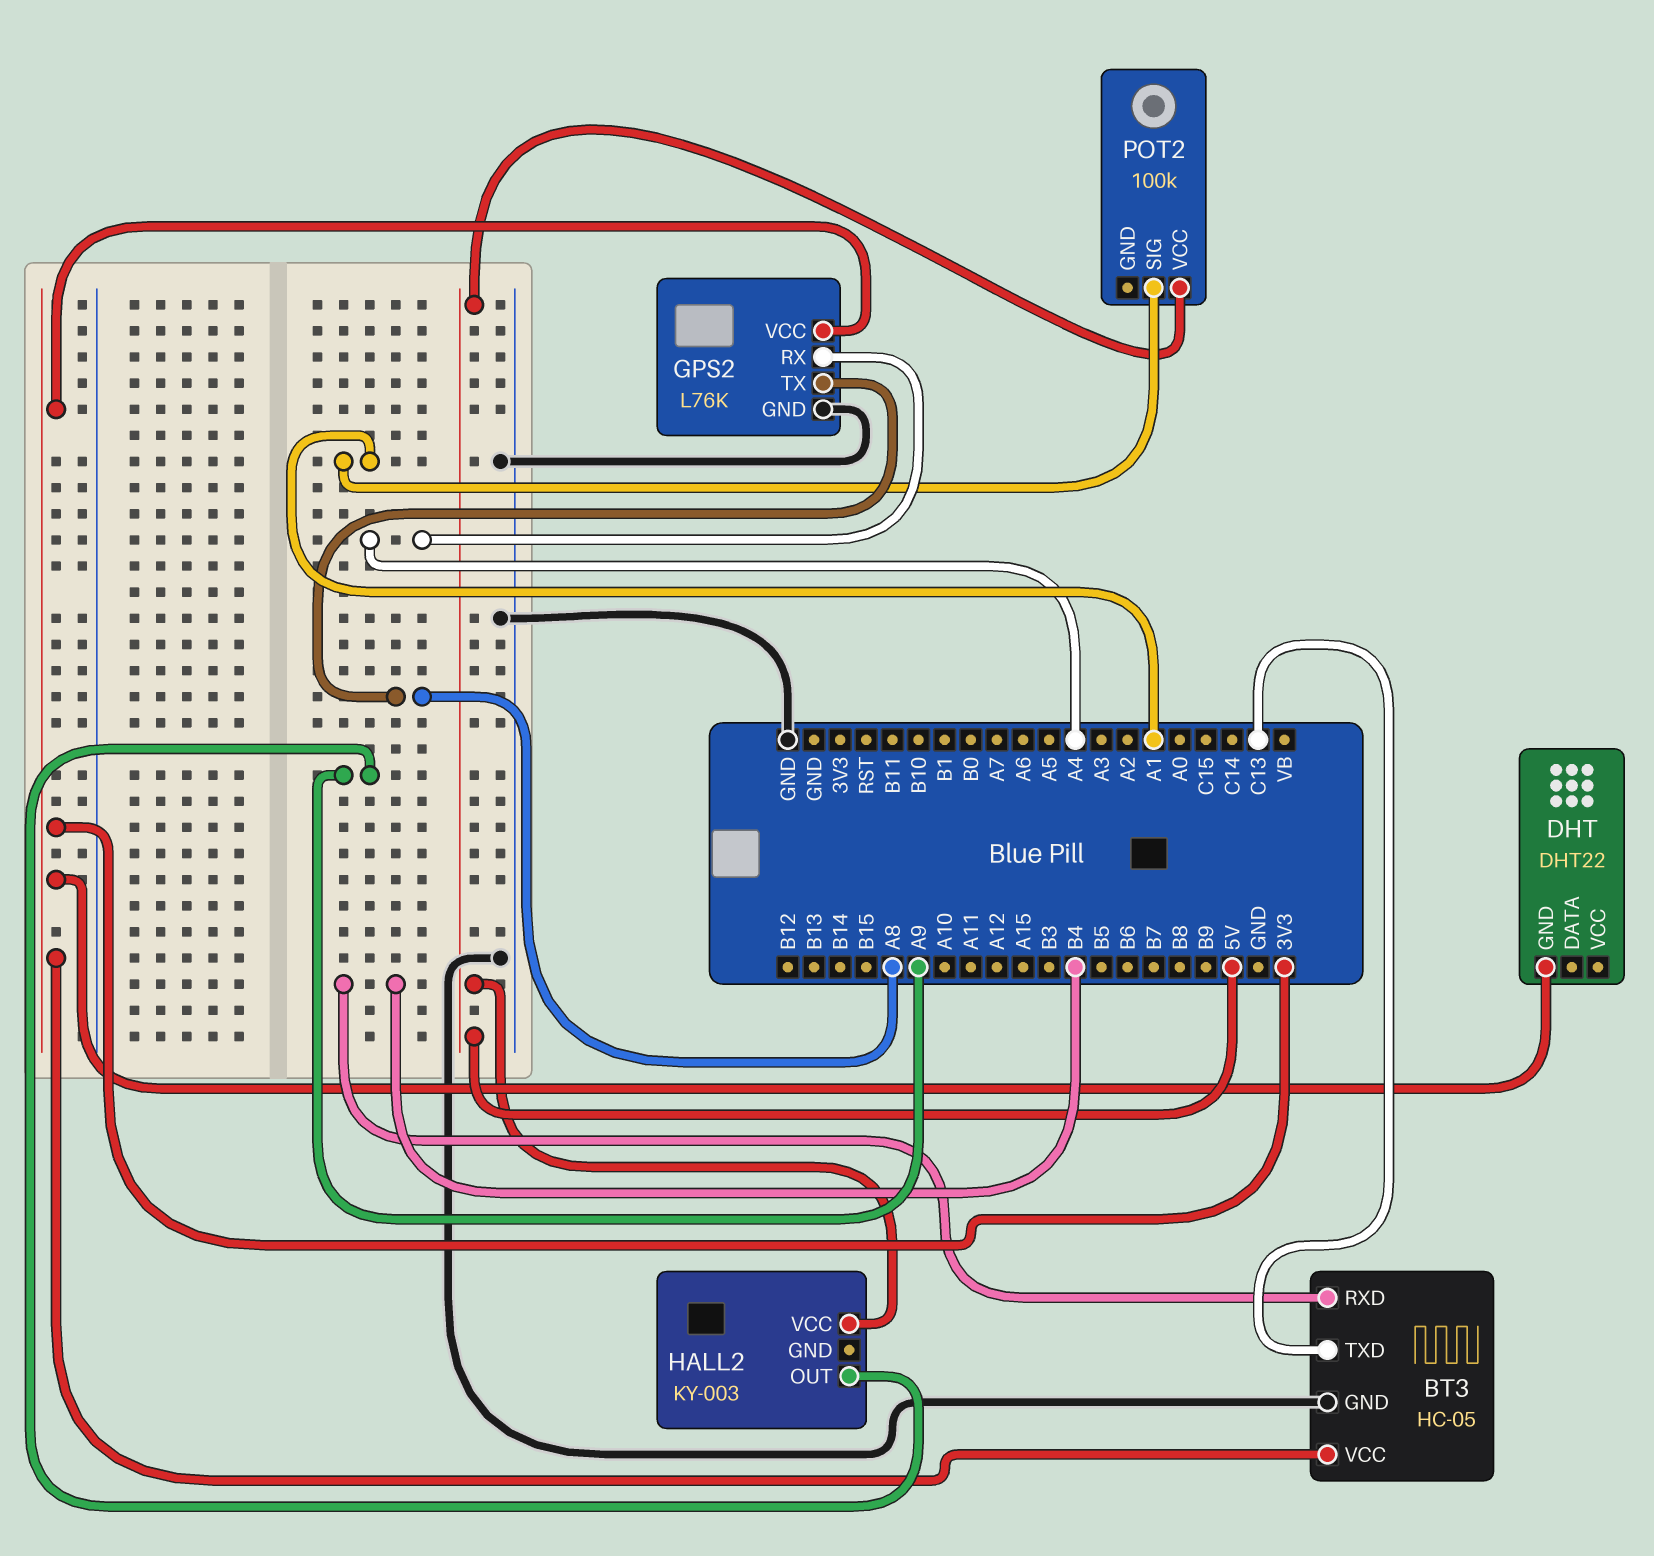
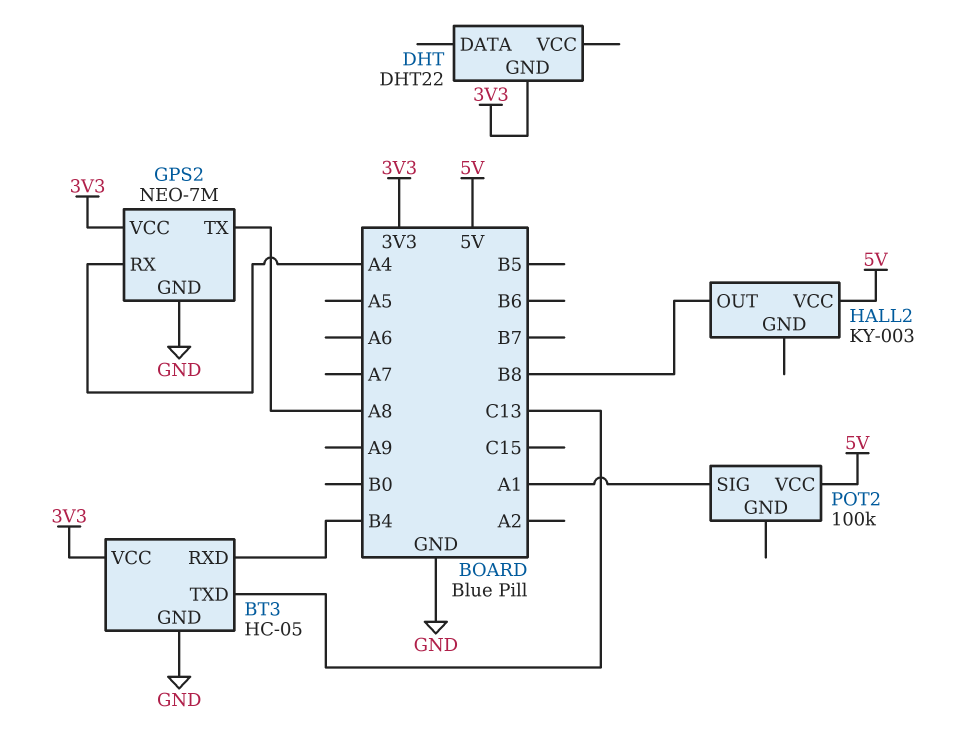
GPS2: L76K -> NEO-7M
HALL2 pin OUT: A9 -> B8

